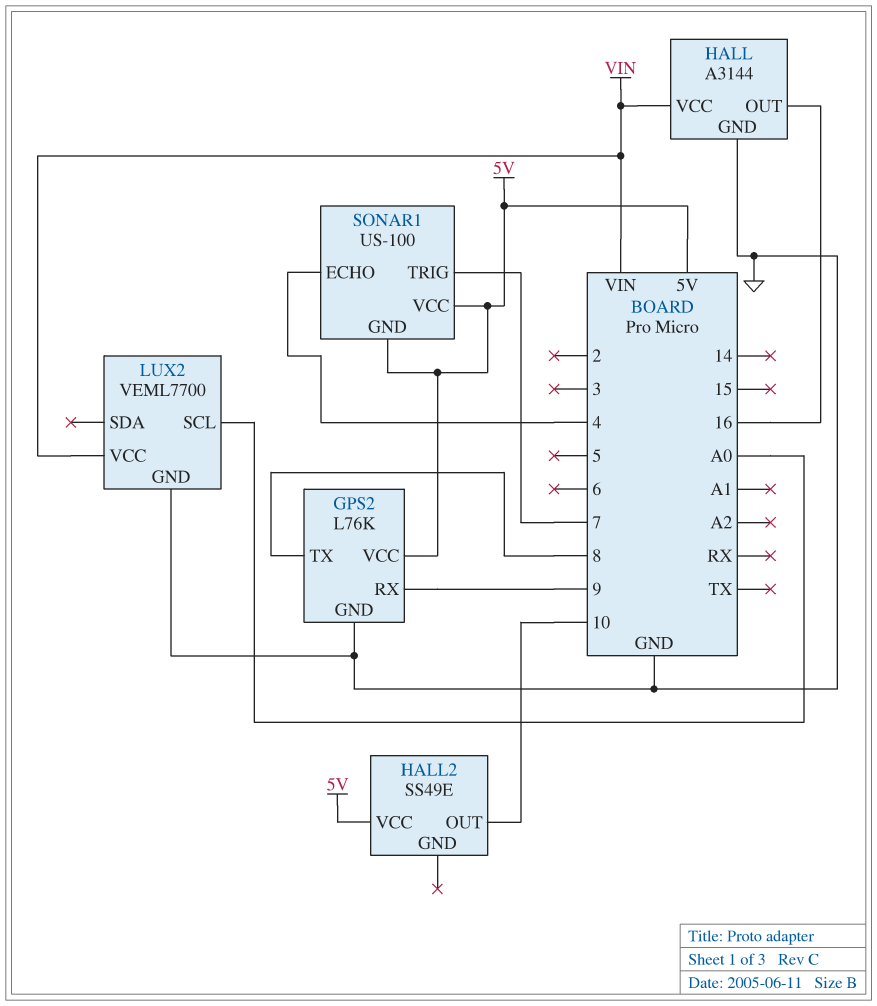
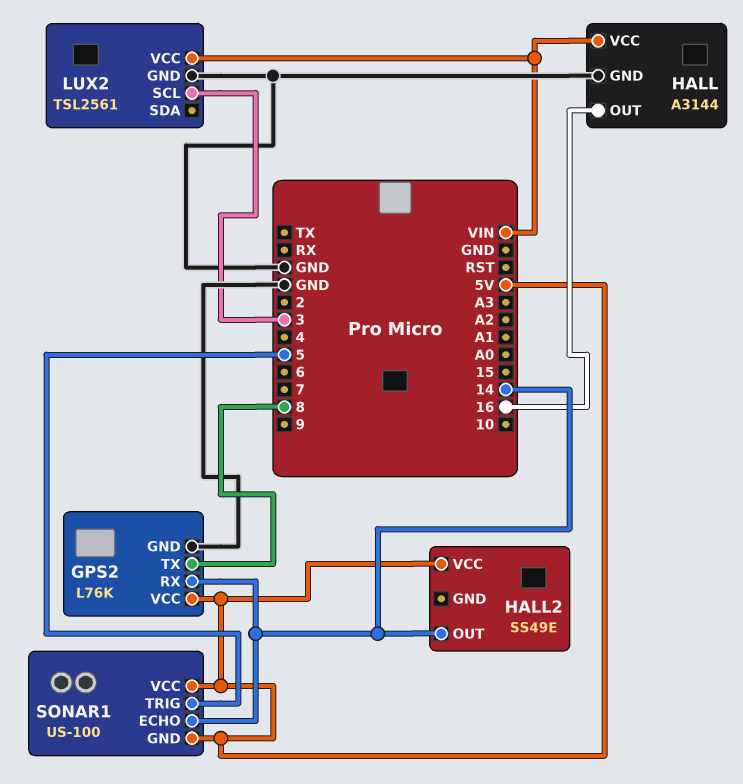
GPS2 pin RX: 9 -> 14
HALL2 pin OUT: 10 -> 14
LUX2: VEML7700 -> TSL2561
LUX2 pin SCL: A0 -> 3
SONAR1 pin ECHO: 4 -> 14
SONAR1 pin TRIG: 7 -> 5

